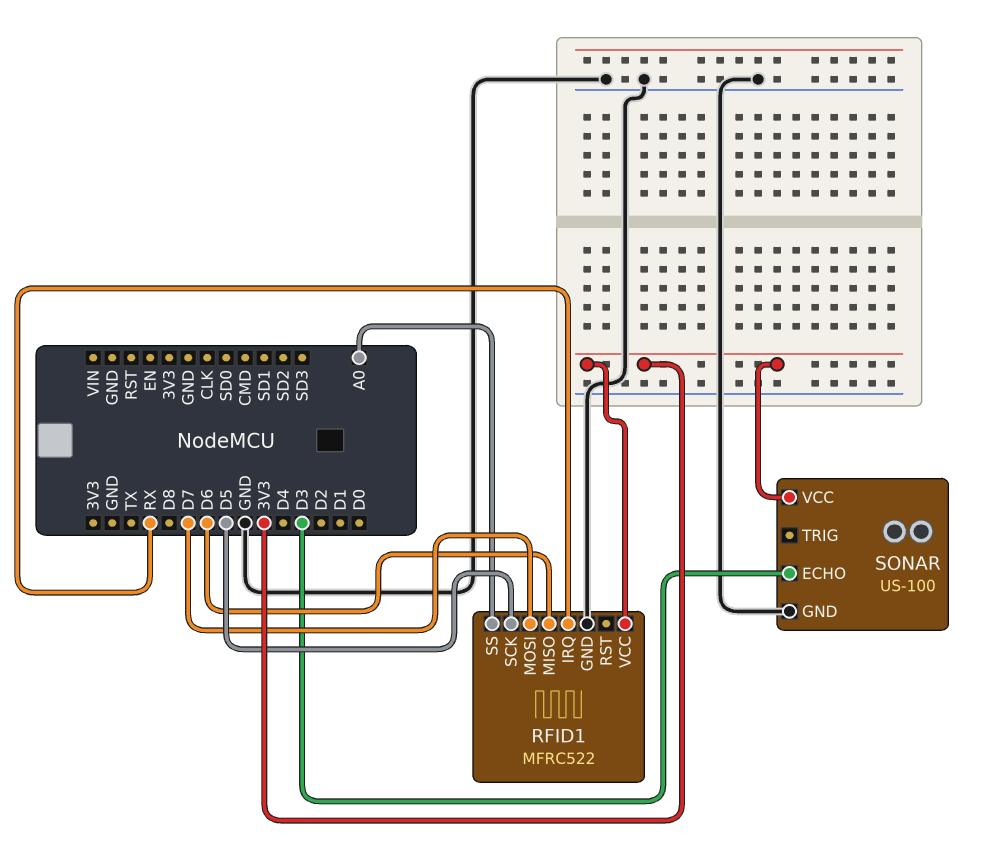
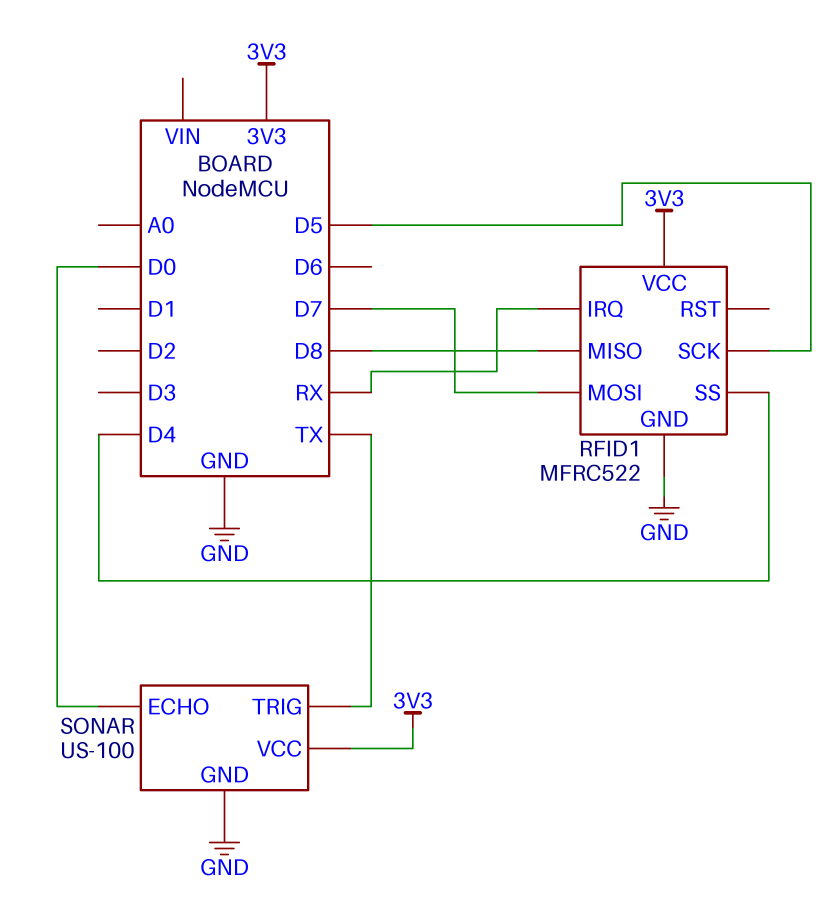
RFID1 pin MISO: D6 -> D8
RFID1 pin SS: A0 -> D4
SONAR pin ECHO: D3 -> D0
SONAR pin TRIG: none -> TX

